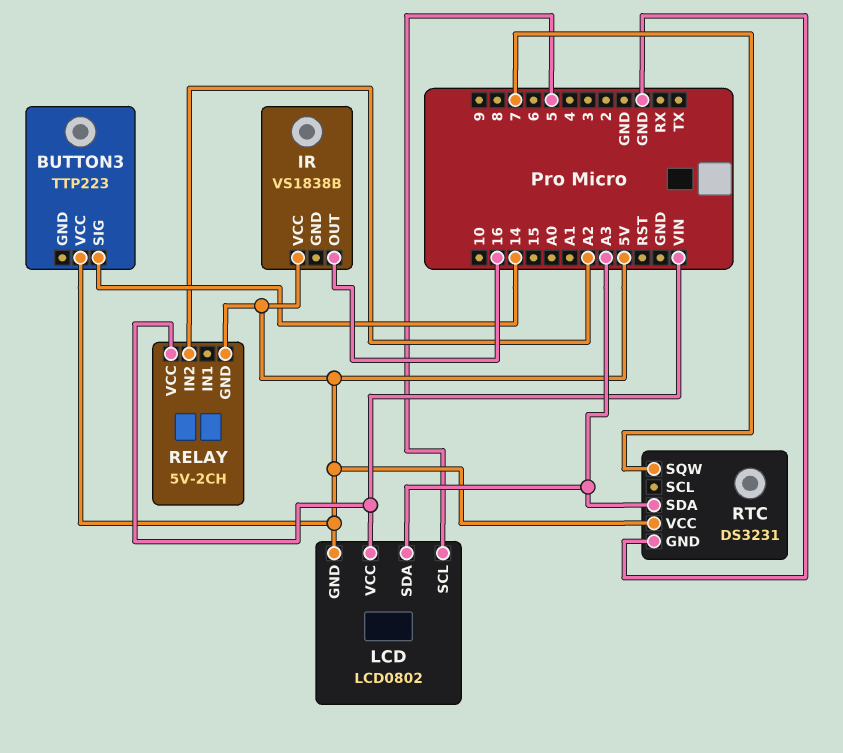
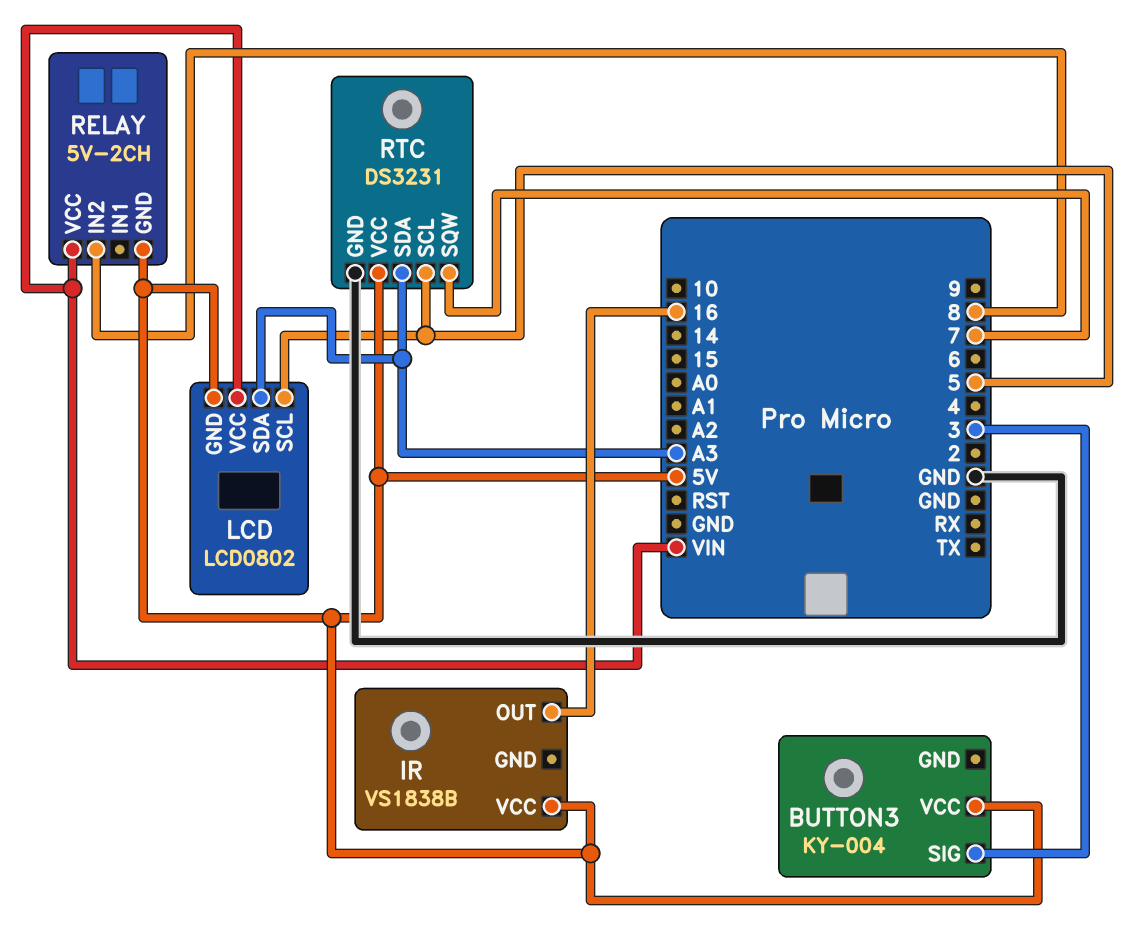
BUTTON3: TTP223 -> KY-004
BUTTON3 pin SIG: 14 -> 3
RELAY pin IN2: A2 -> 8
RTC pin SCL: none -> 5

